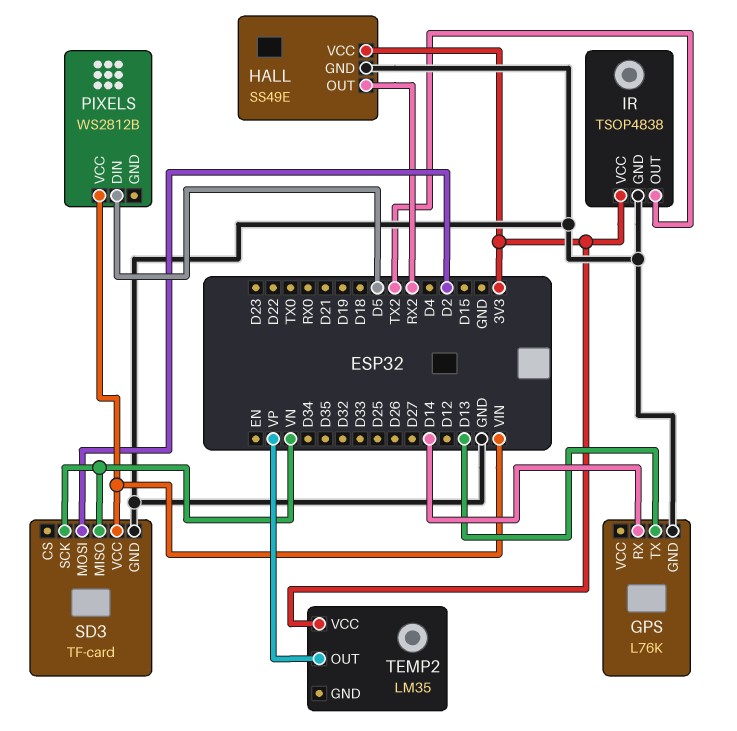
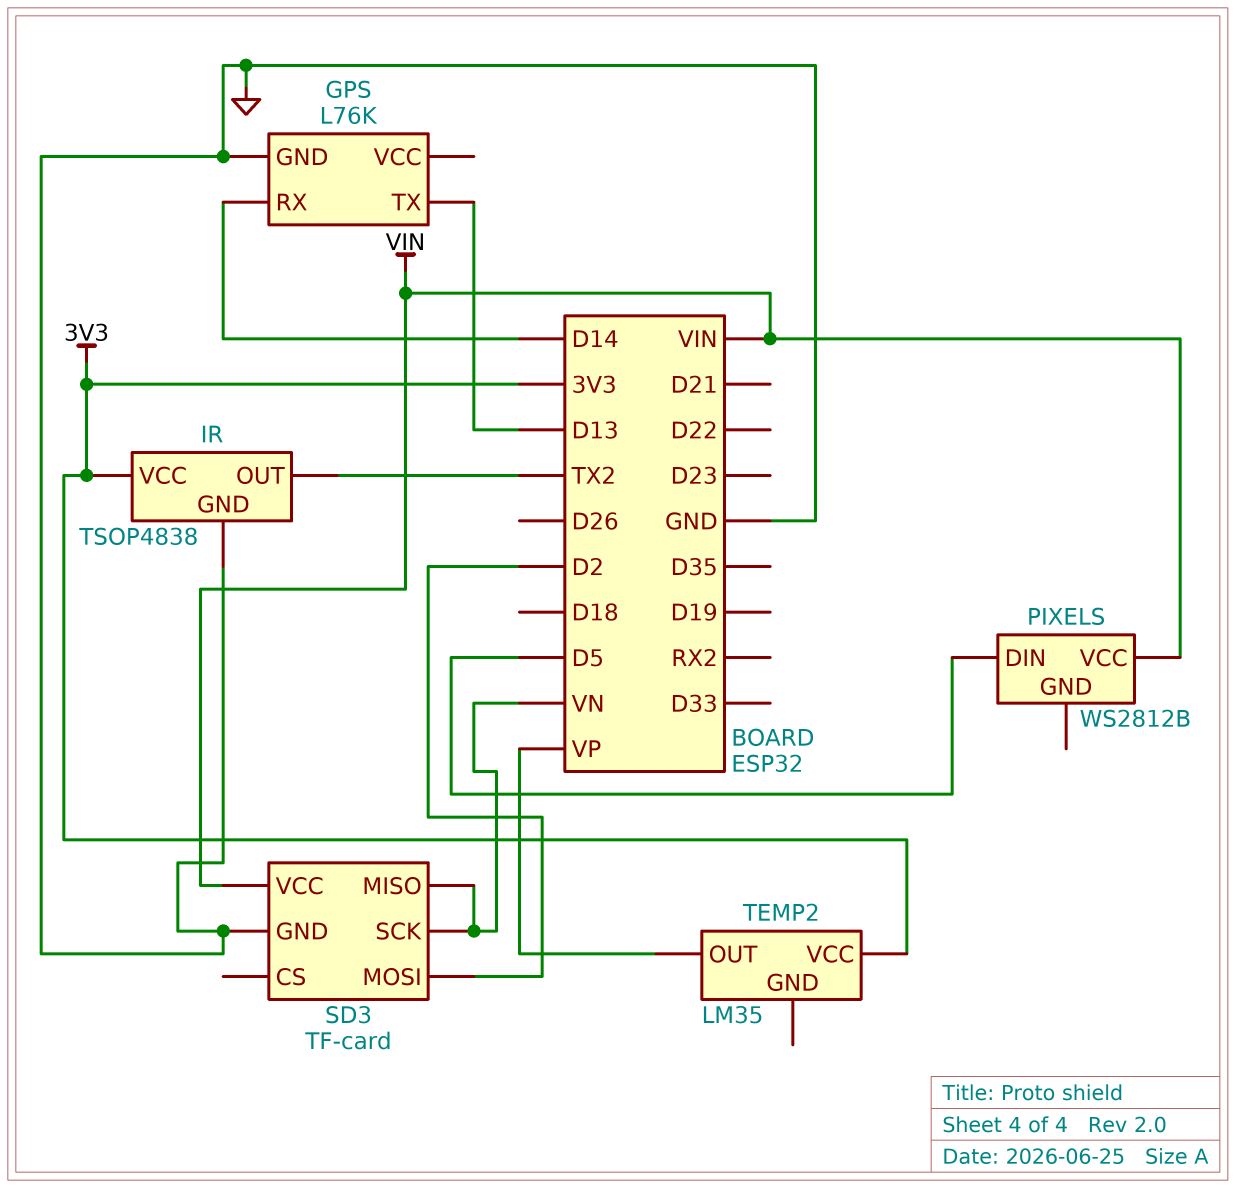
HALL: SS49E -> none
HALL pin GND: GND -> none
HALL pin OUT: RX2 -> none
HALL pin VCC: 3V3 -> none

